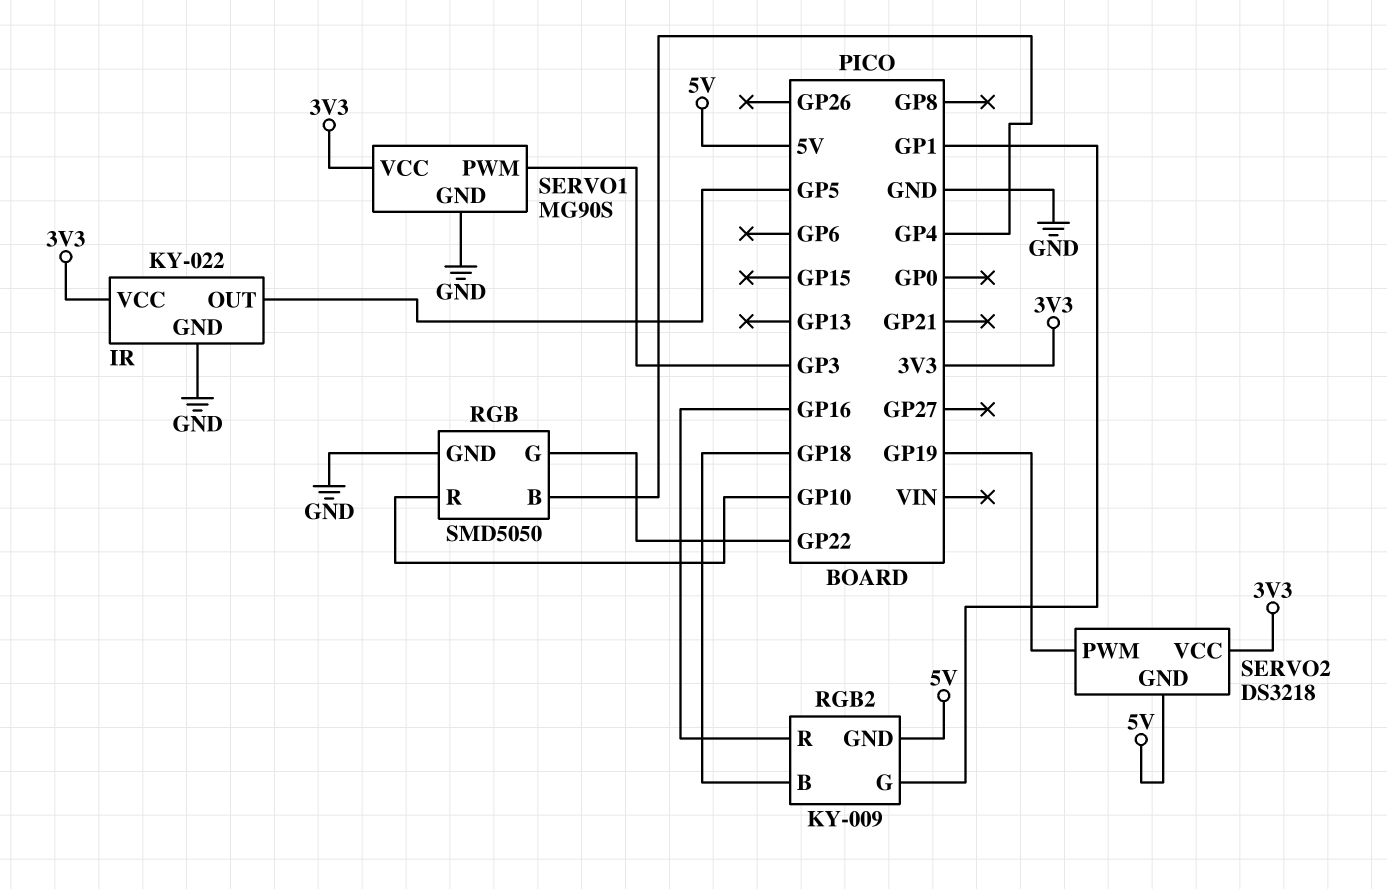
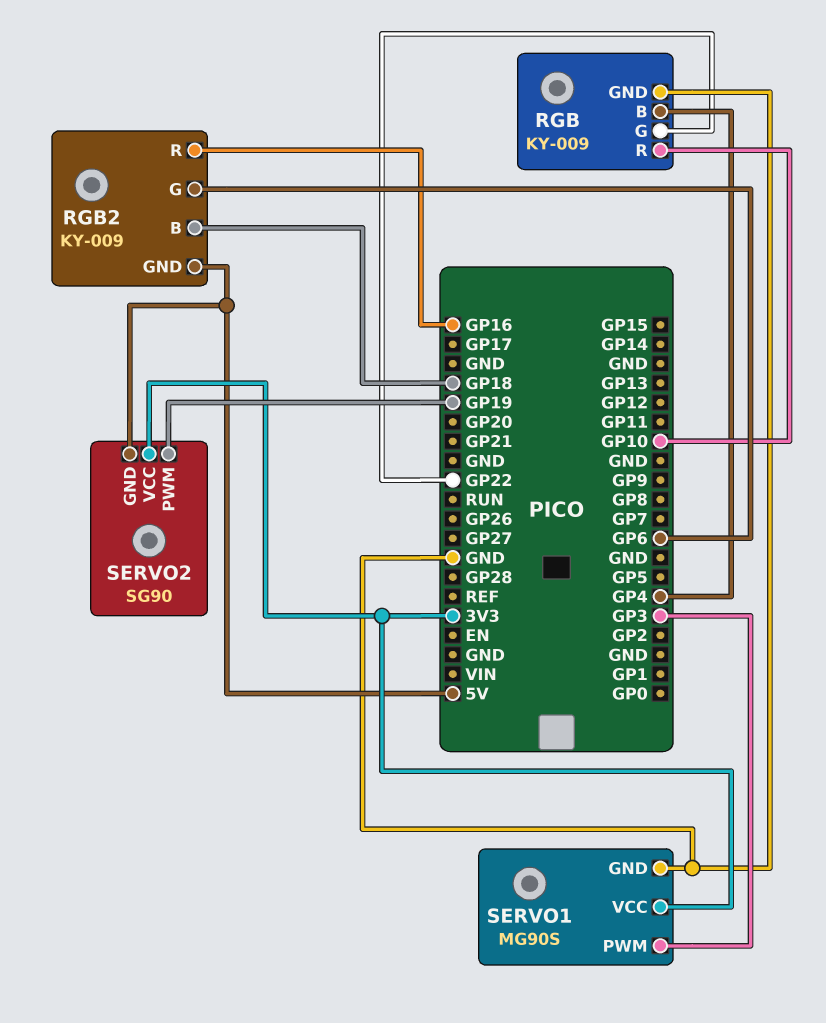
IR: KY-022 -> none
IR pin GND: GND -> none
IR pin OUT: GP5 -> none
IR pin VCC: 3V3 -> none
RGB: SMD5050 -> KY-009
RGB2 pin G: GP1 -> GP6
SERVO2: DS3218 -> SG90

